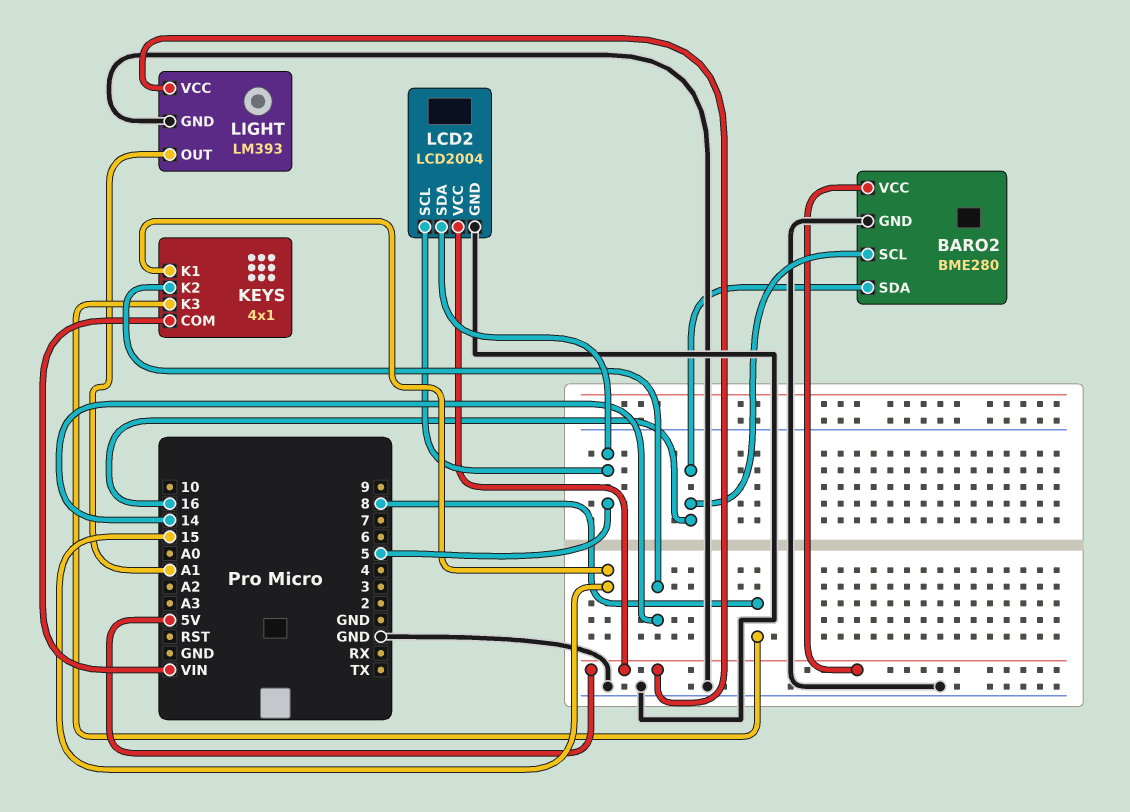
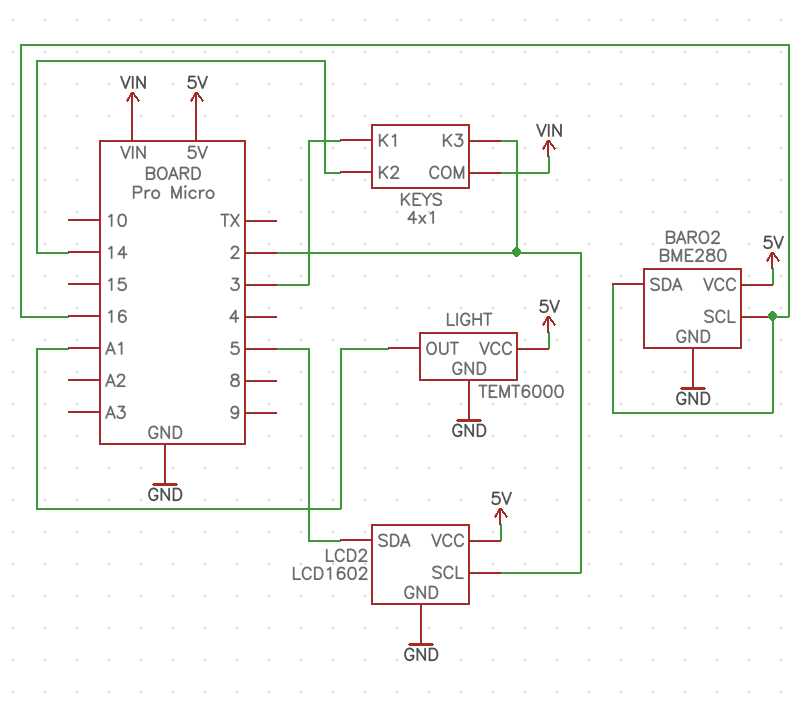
KEYS pin K1: 15 -> 3
KEYS pin K3: 8 -> 2
LCD2: LCD2004 -> LCD1602
LCD2 pin SCL: 5 -> 2
LIGHT: LM393 -> TEMT6000

